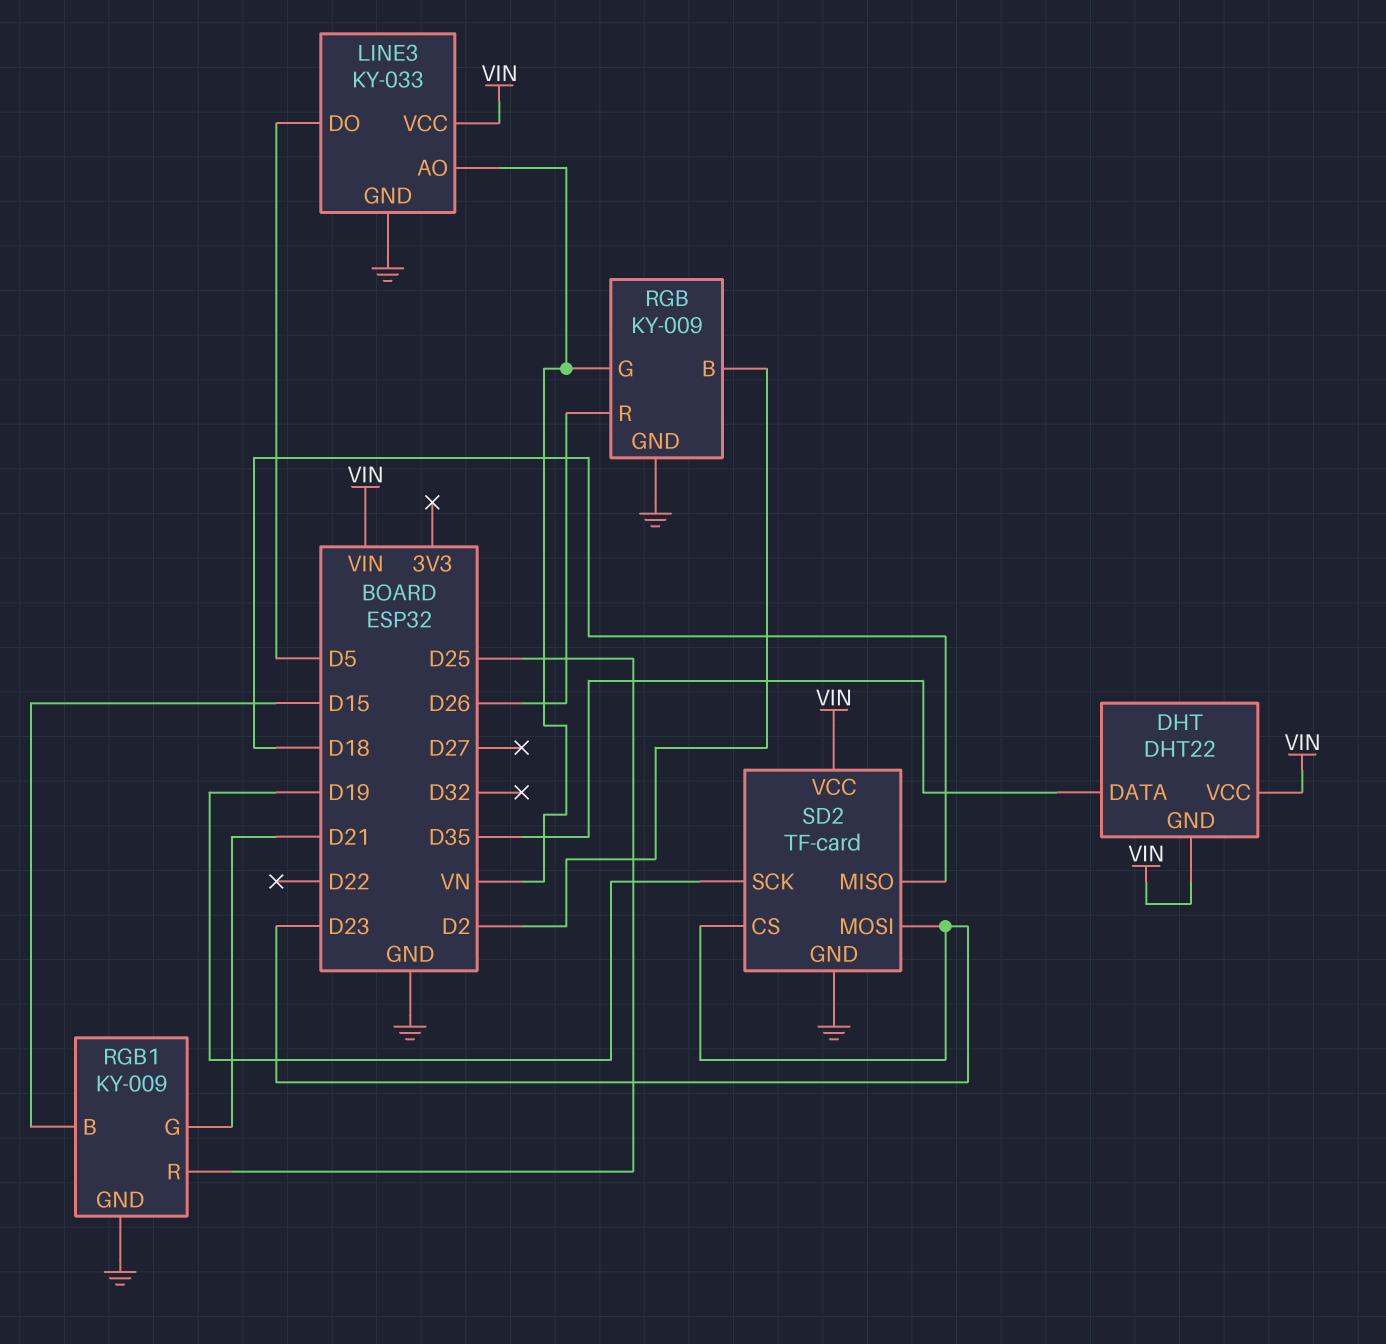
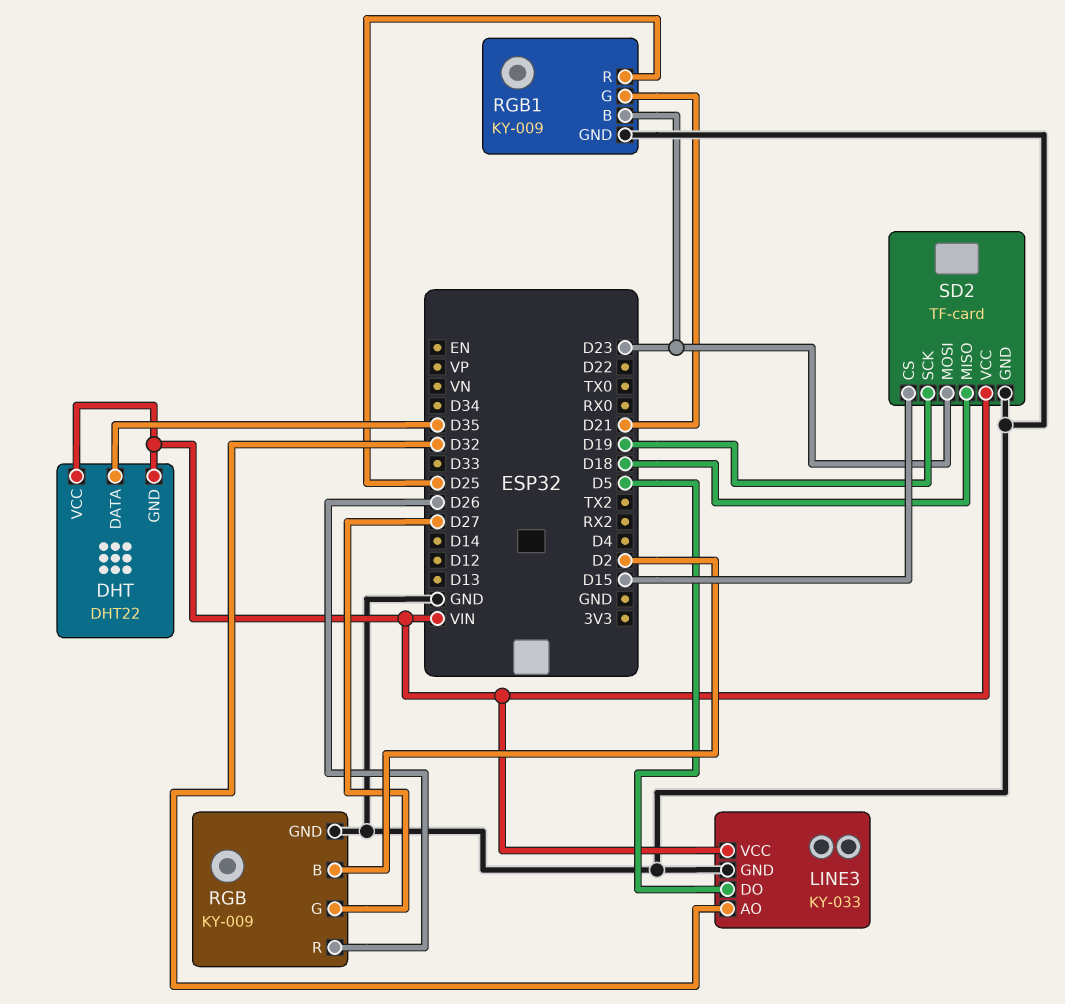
LINE3 pin AO: VN -> D32
RGB pin G: VN -> D27
RGB1 pin B: D15 -> D23
SD2 pin CS: D23 -> D15

